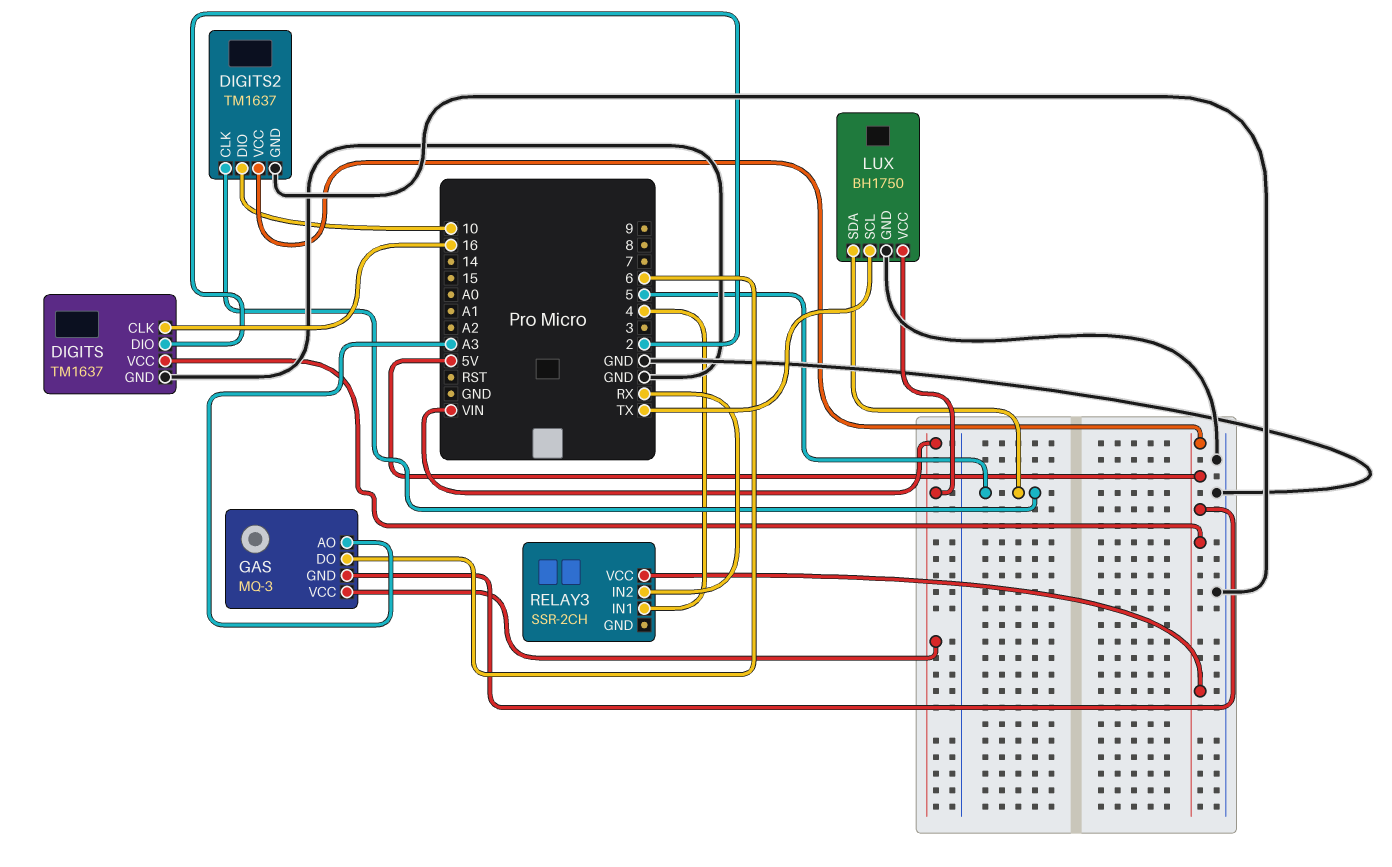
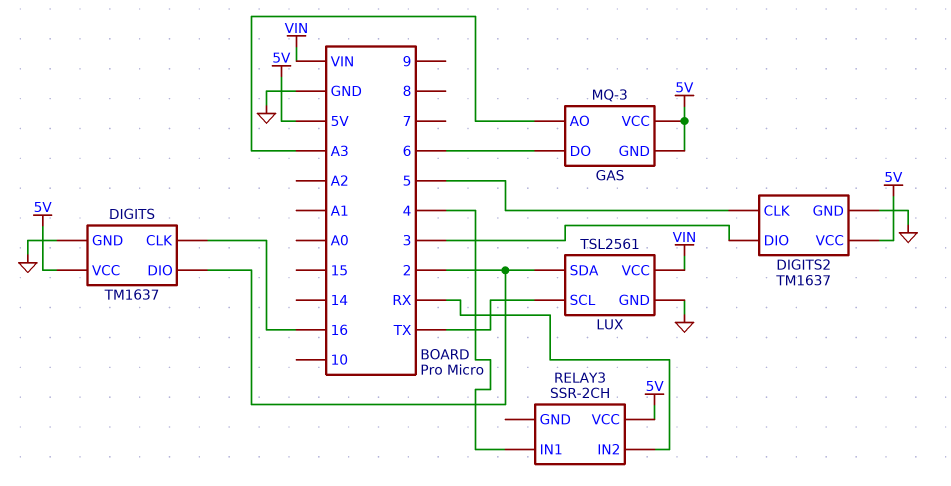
DIGITS2 pin DIO: 10 -> 3
GAS pin VCC: VIN -> 5V
LUX: BH1750 -> TSL2561
LUX pin SDA: 5 -> 2

